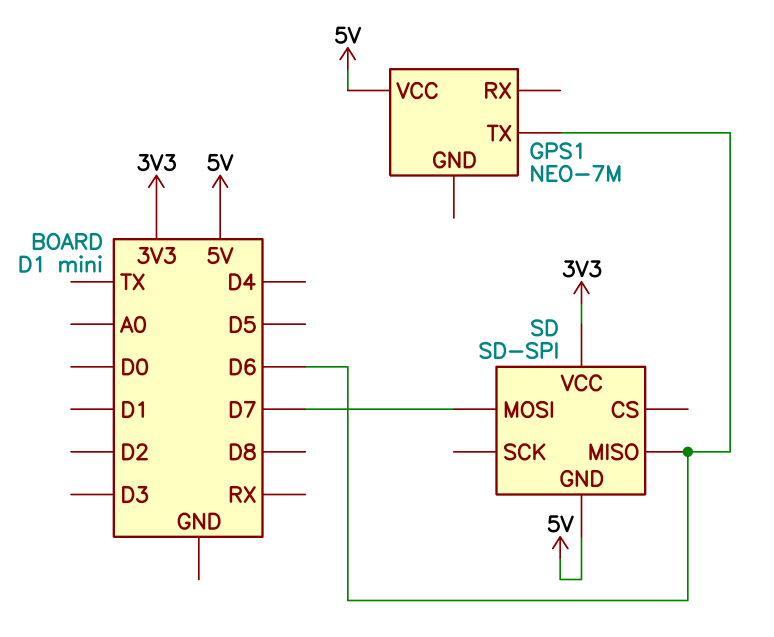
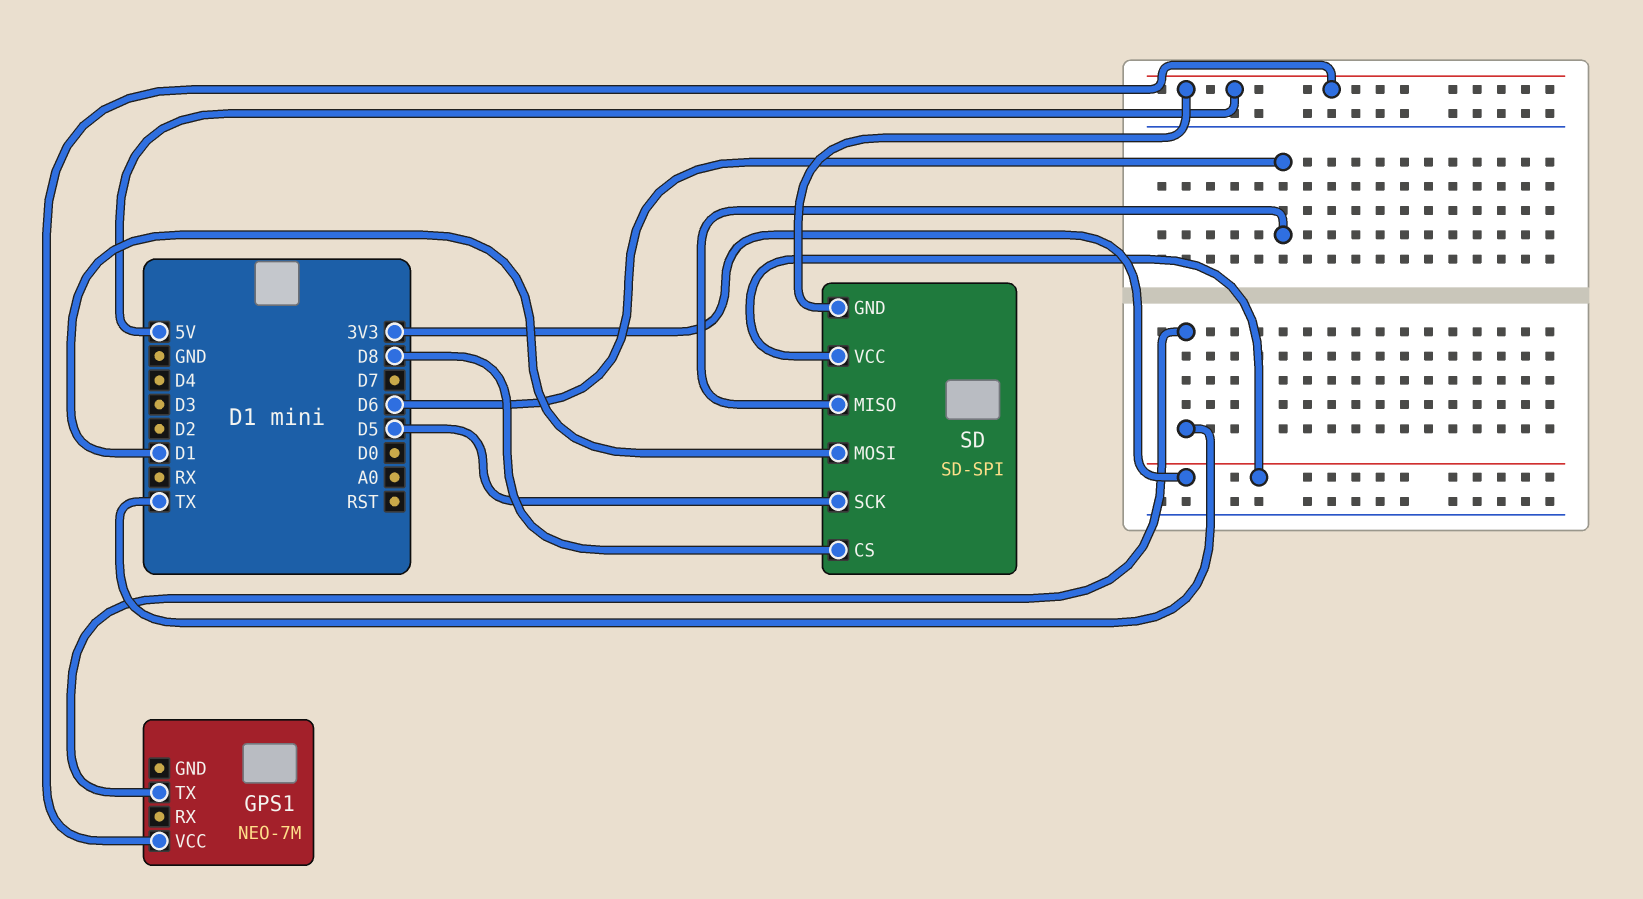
GPS1 pin TX: D6 -> TX
SD pin CS: none -> D8
SD pin MOSI: D7 -> D1
SD pin SCK: none -> D5

